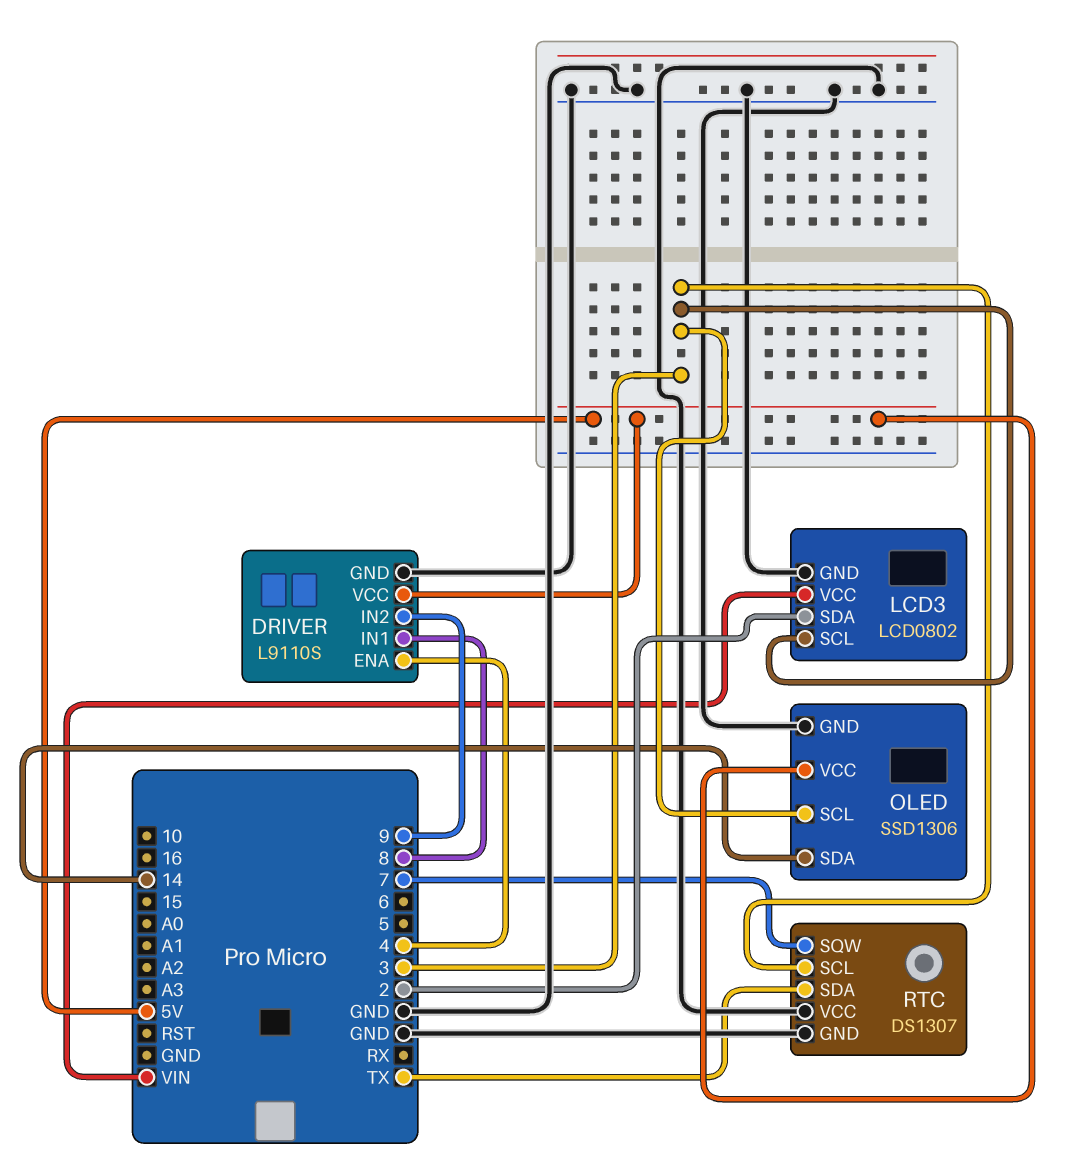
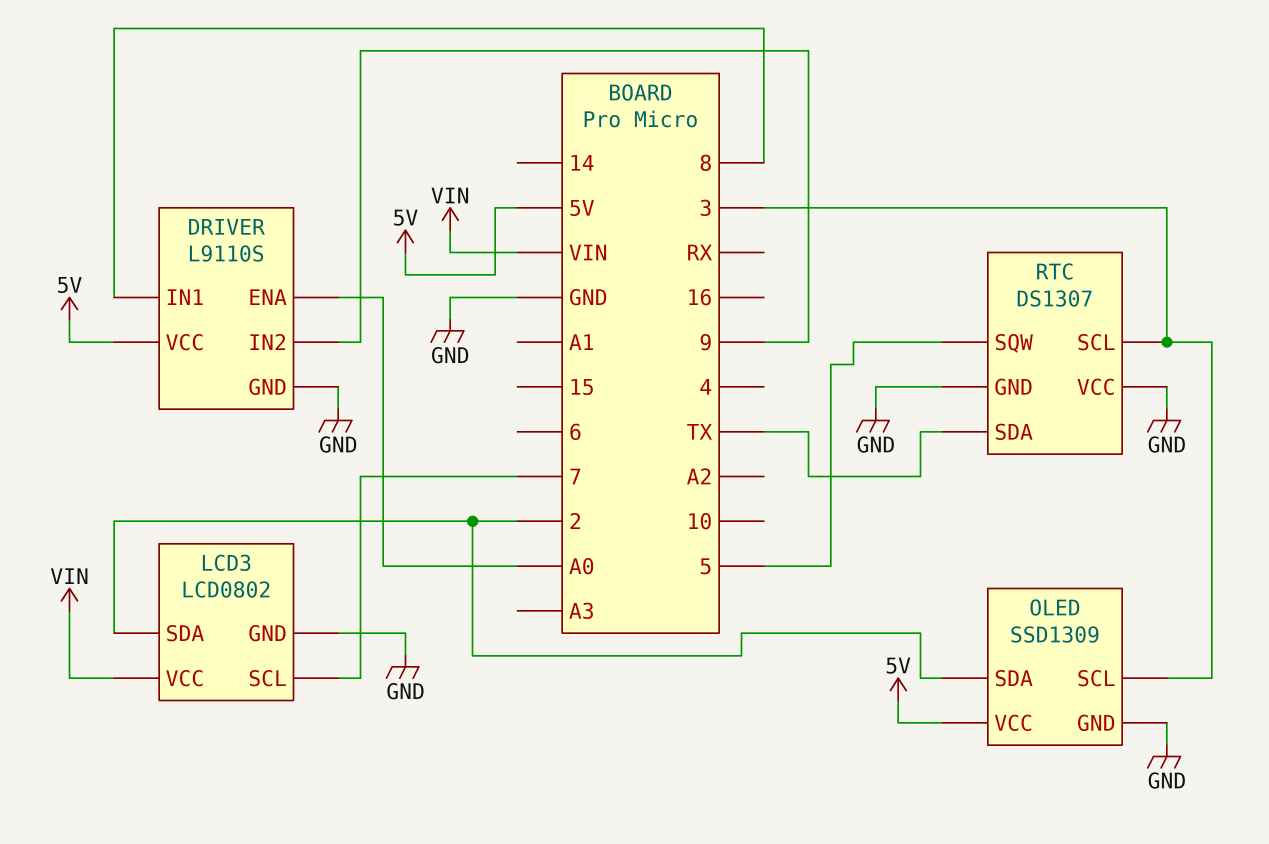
DRIVER pin ENA: 4 -> A0
LCD3 pin SCL: 3 -> 7
OLED: SSD1306 -> SSD1309
OLED pin SDA: 14 -> 2
RTC pin SQW: 7 -> 5

